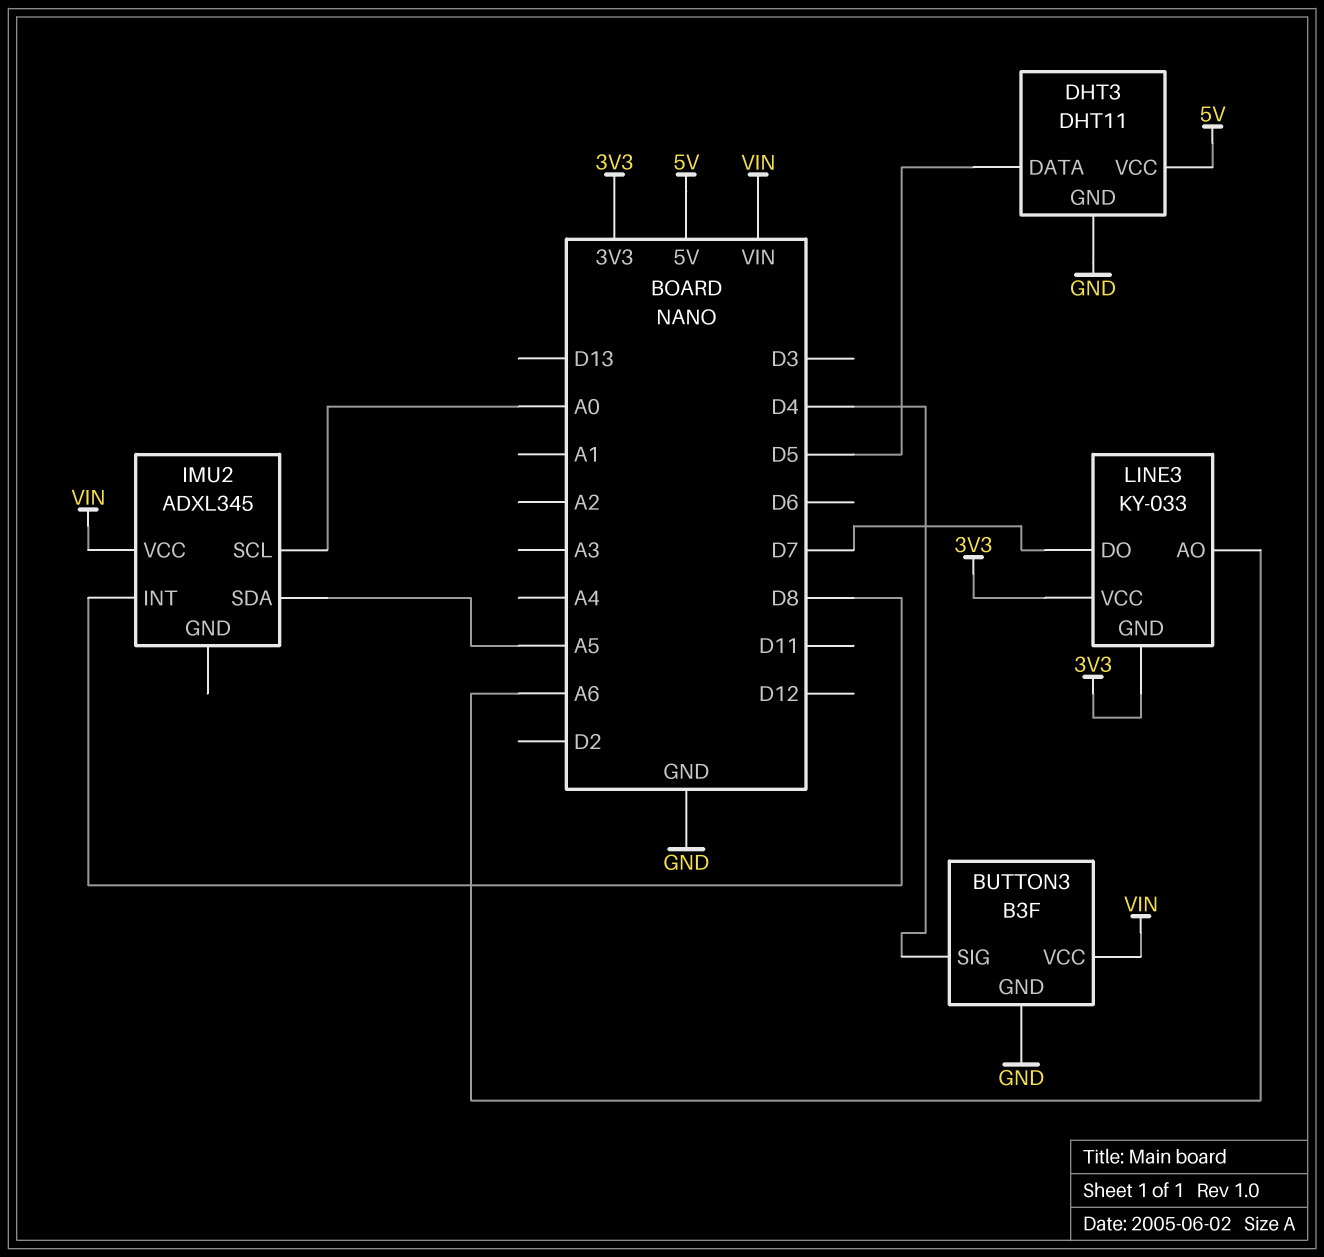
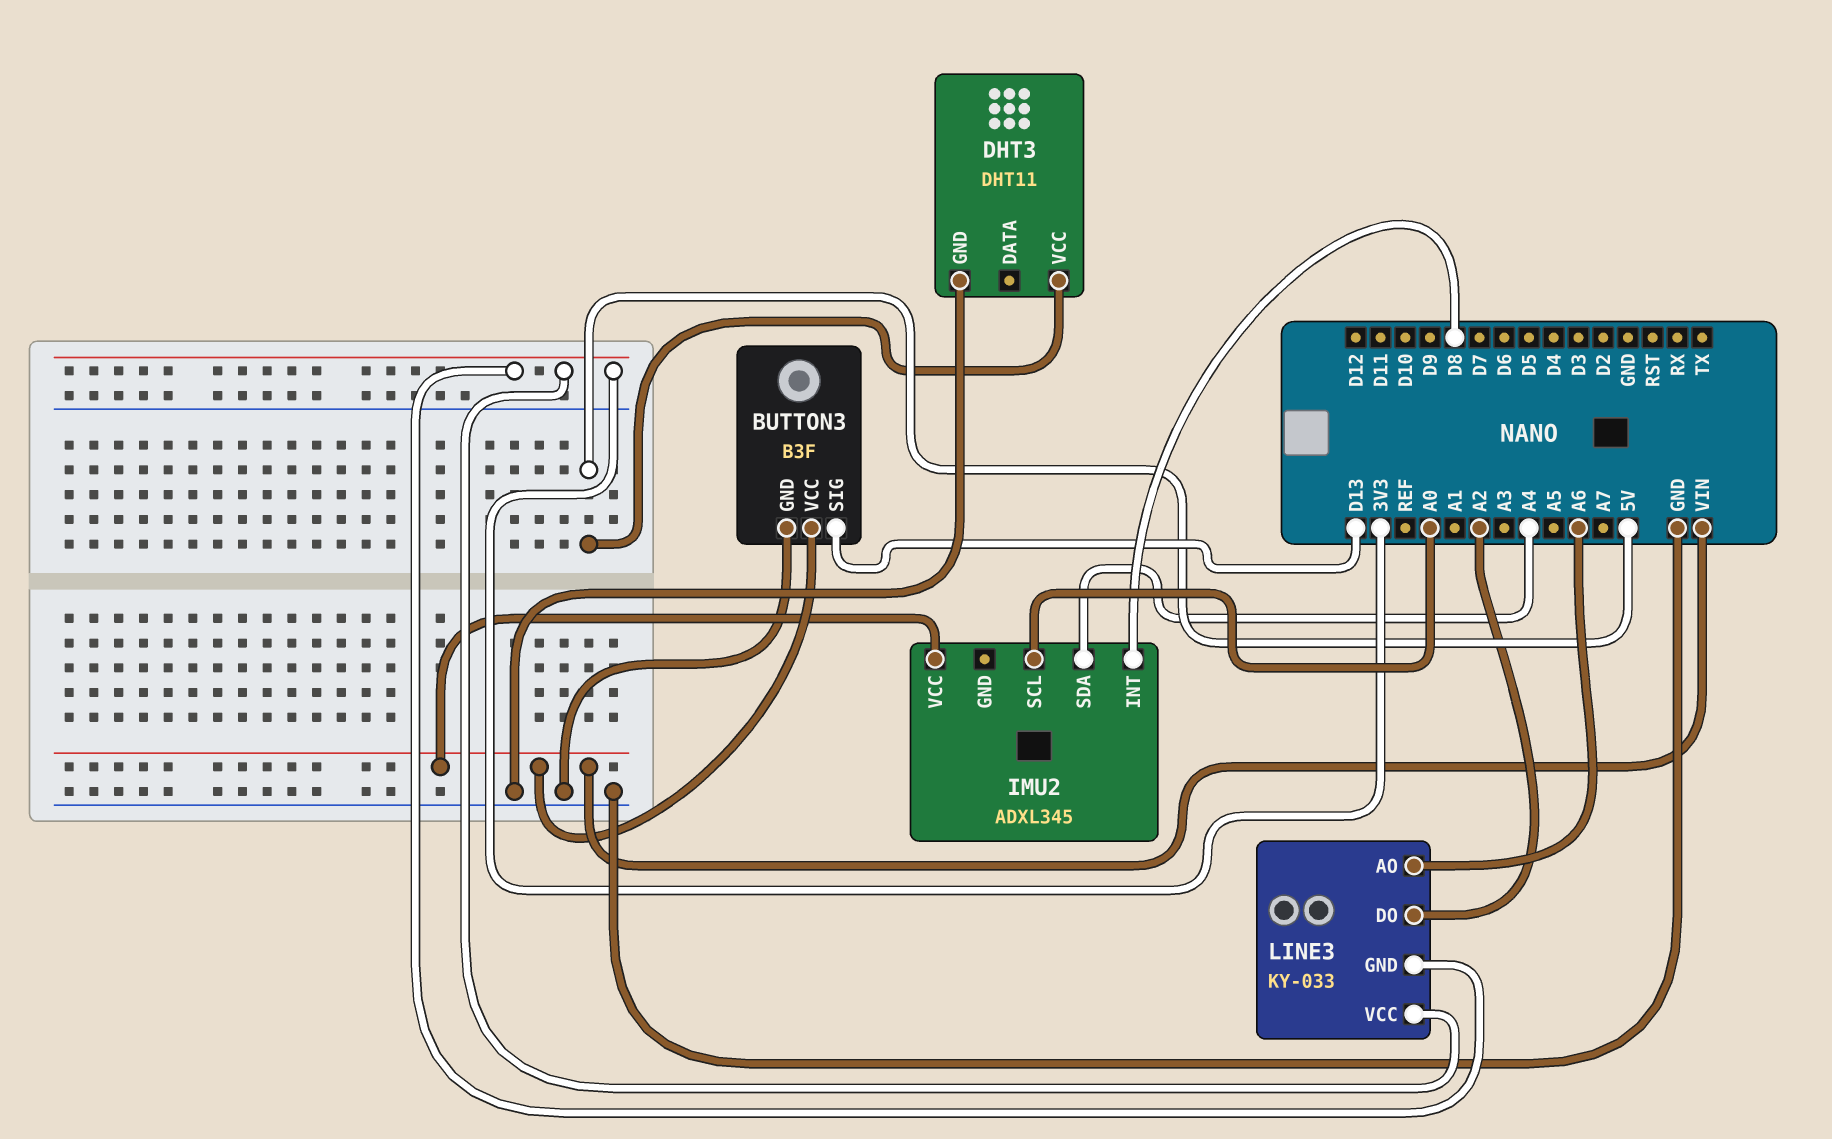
BUTTON3 pin SIG: D4 -> D13
DHT3 pin DATA: D5 -> none
IMU2 pin SDA: A5 -> A4
LINE3 pin DO: D7 -> A2

